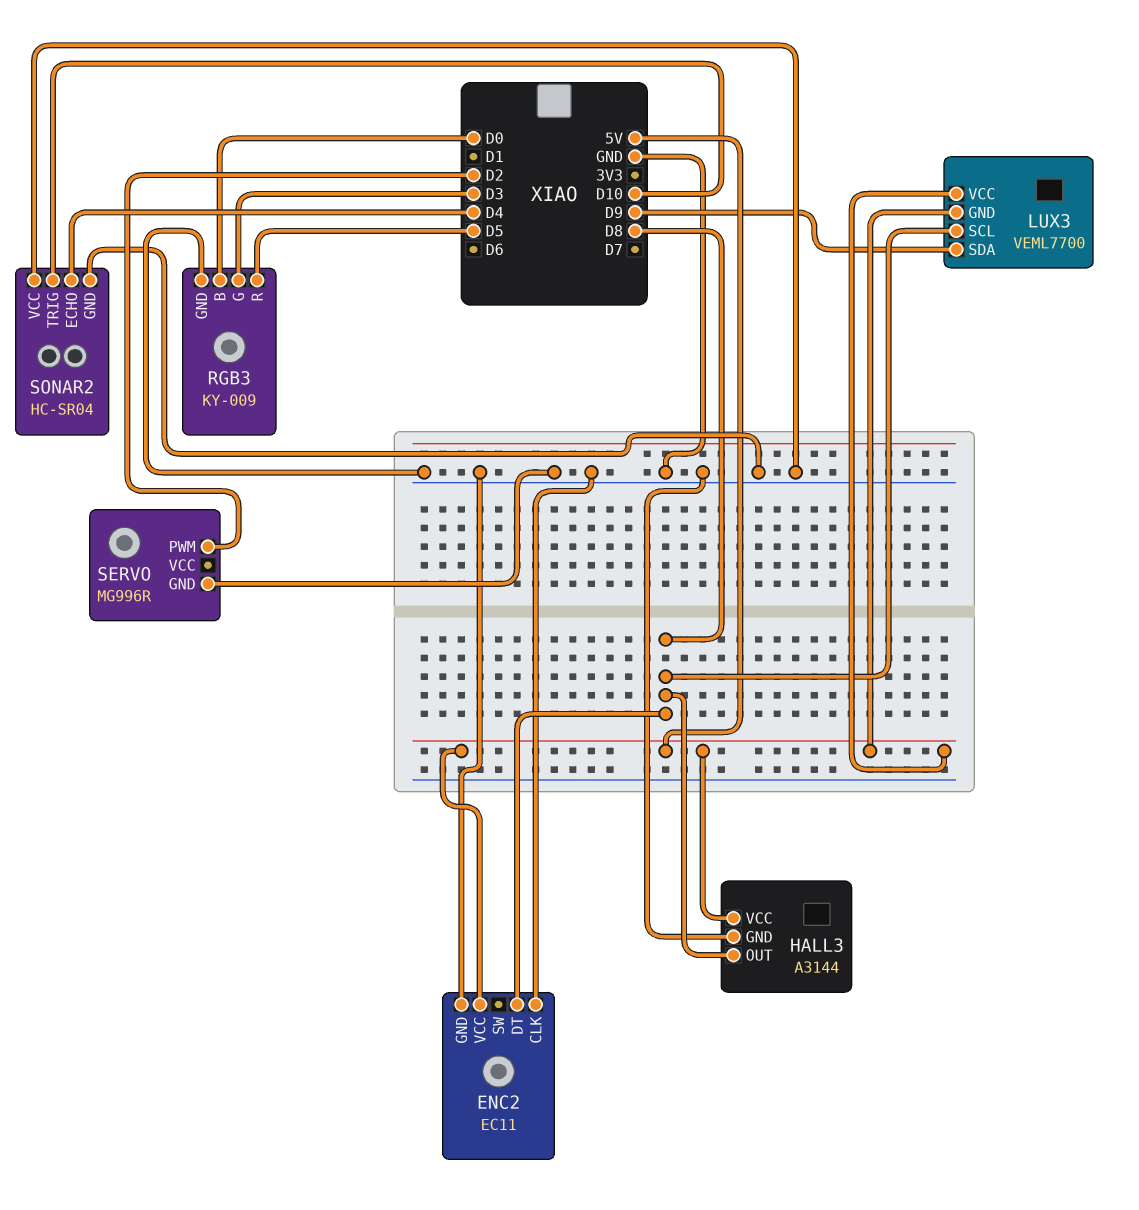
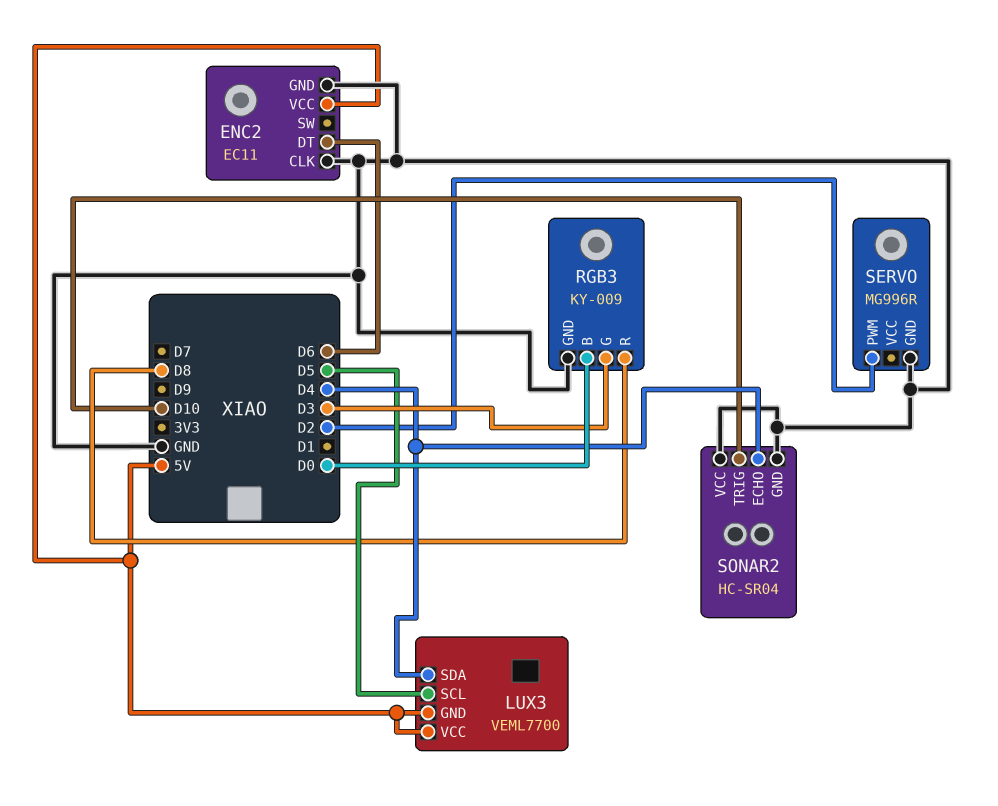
ENC2 pin DT: D8 -> D6
HALL3: A3144 -> none
HALL3 pin GND: GND -> none
HALL3 pin OUT: D8 -> none
HALL3 pin VCC: 5V -> none
LUX3 pin SCL: D8 -> D5
LUX3 pin SDA: D9 -> D4
RGB3 pin R: D5 -> D8

